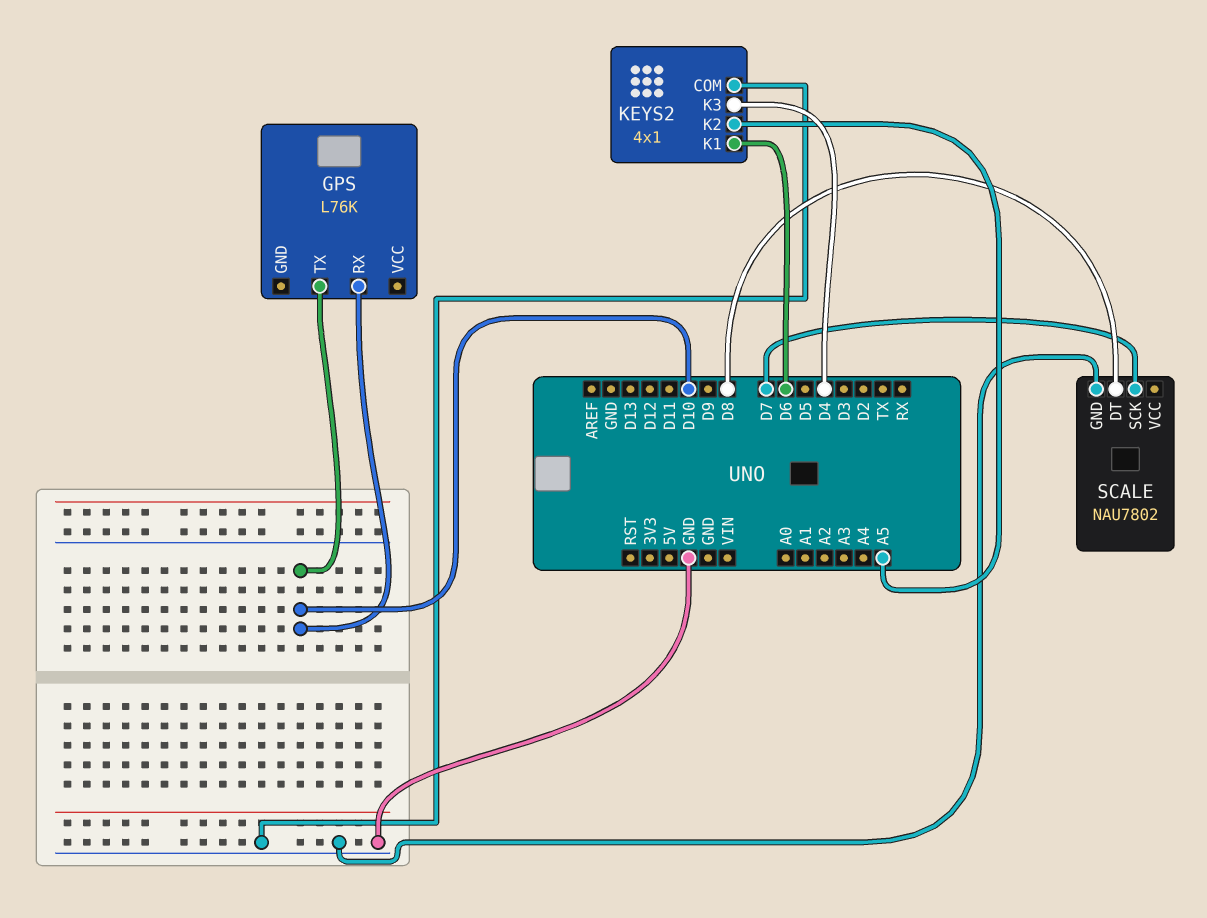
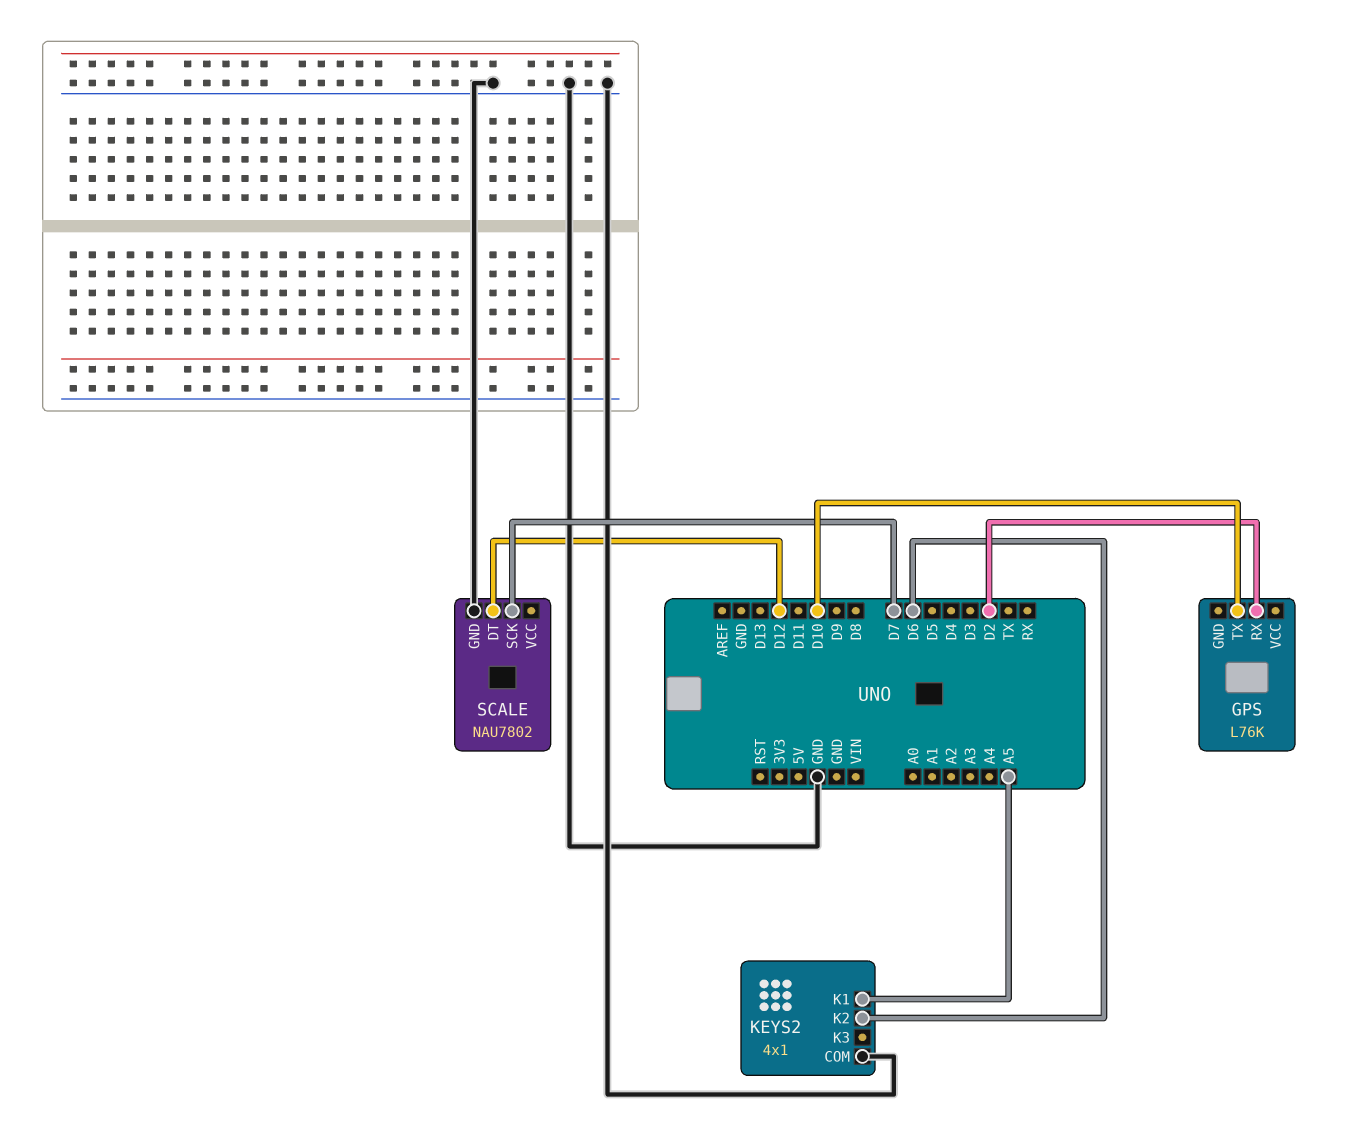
GPS pin RX: D10 -> D2
KEYS2 pin K1: D6 -> A5
KEYS2 pin K2: A5 -> D6
KEYS2 pin K3: D4 -> none
SCALE pin DT: D8 -> D12

